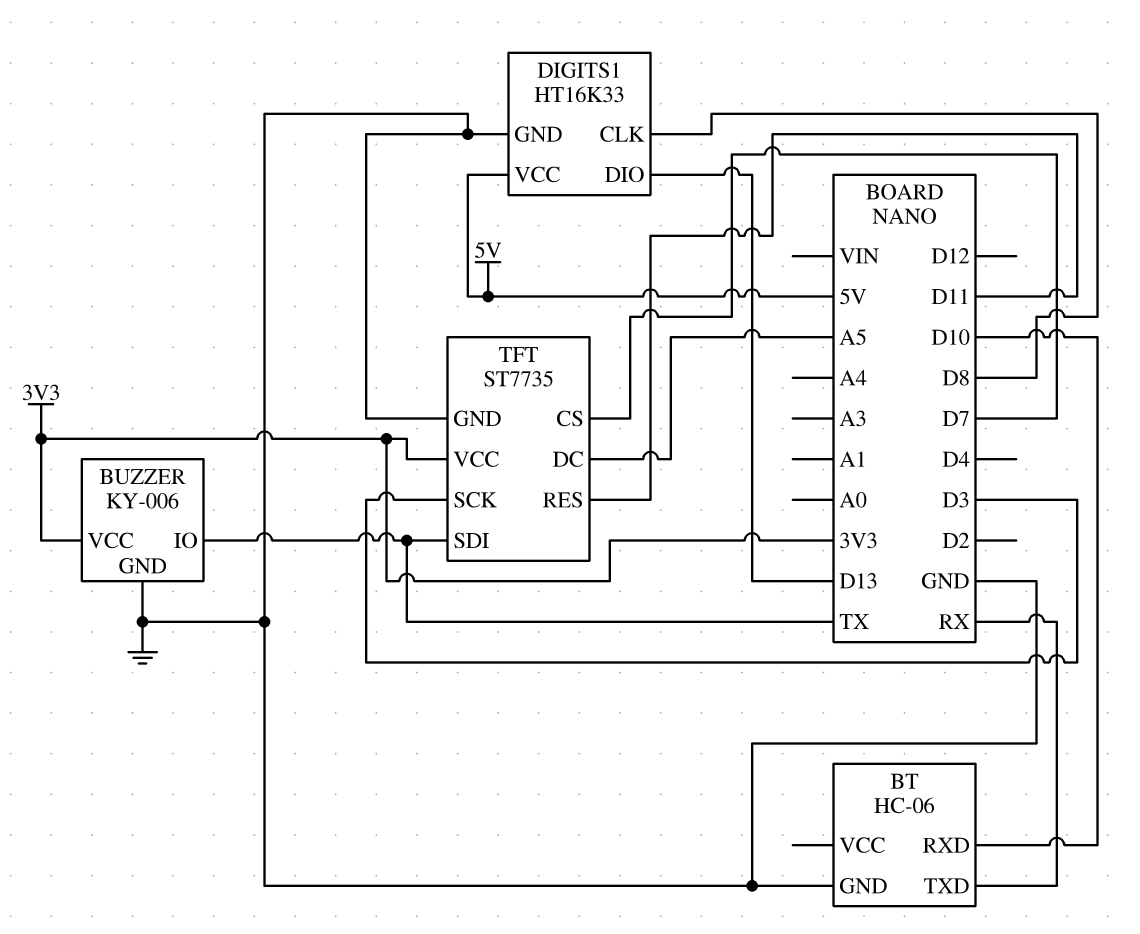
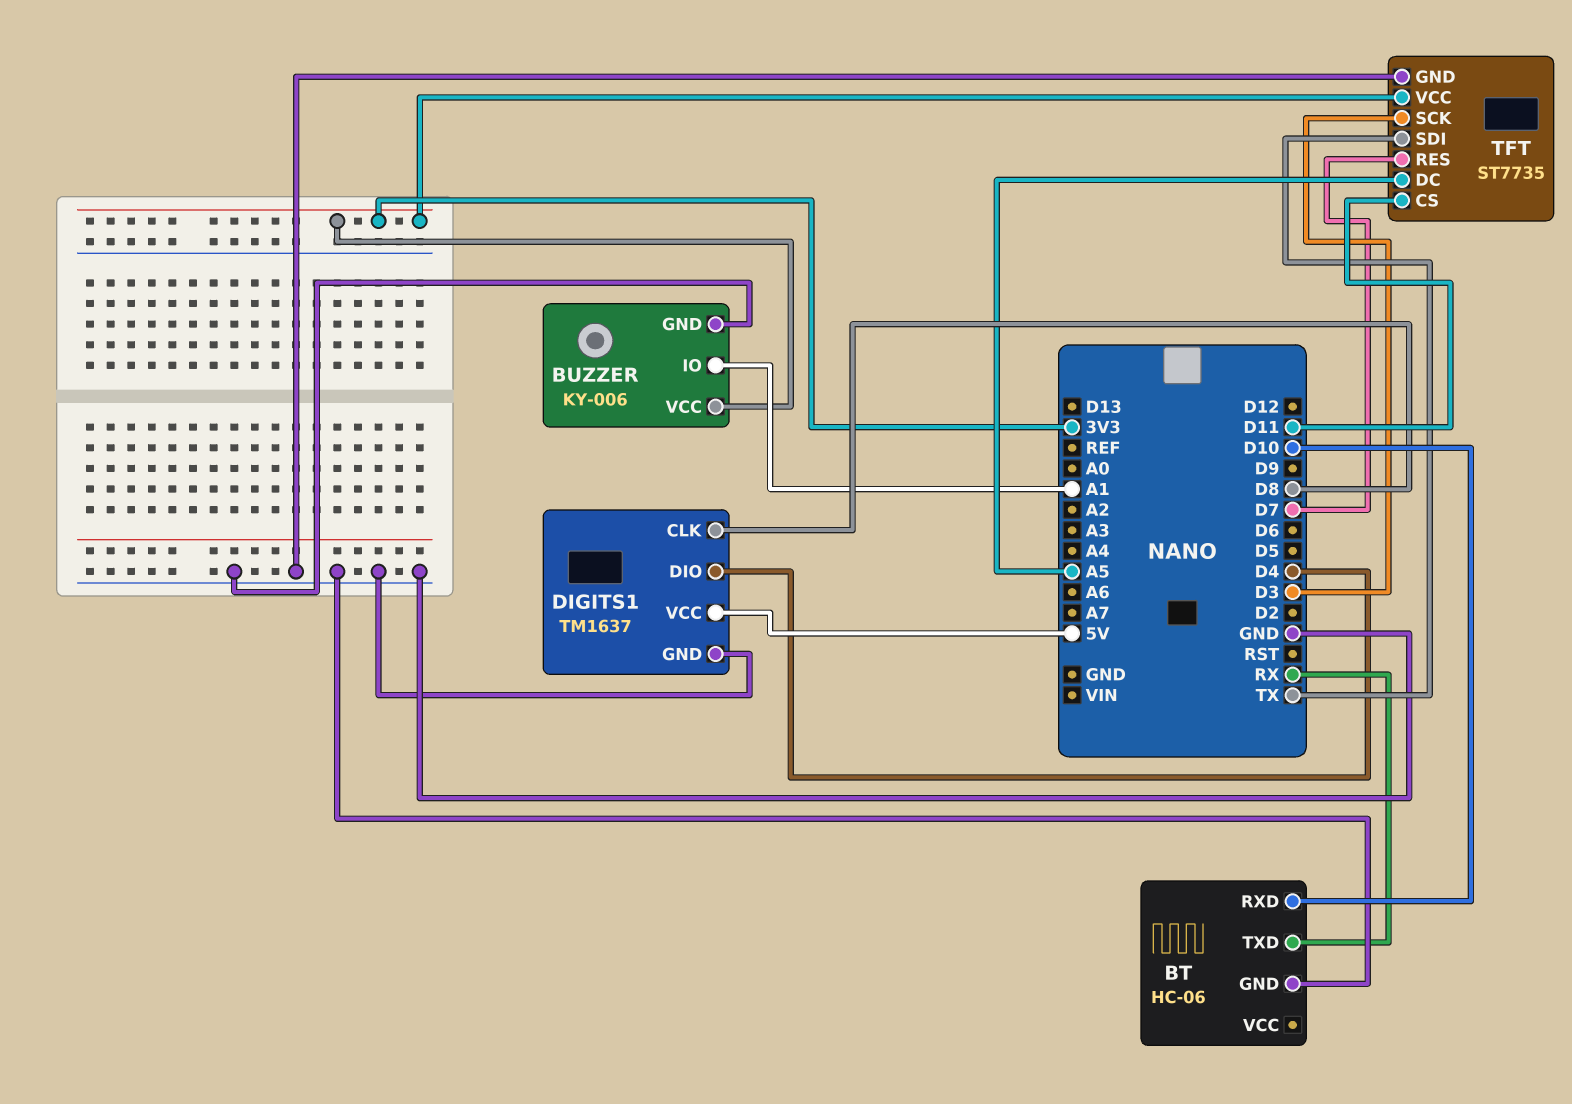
BUZZER pin IO: TX -> A1
DIGITS1: HT16K33 -> TM1637
DIGITS1 pin DIO: D13 -> D4
TFT pin CS: D7 -> D11
TFT pin RES: D11 -> D7

